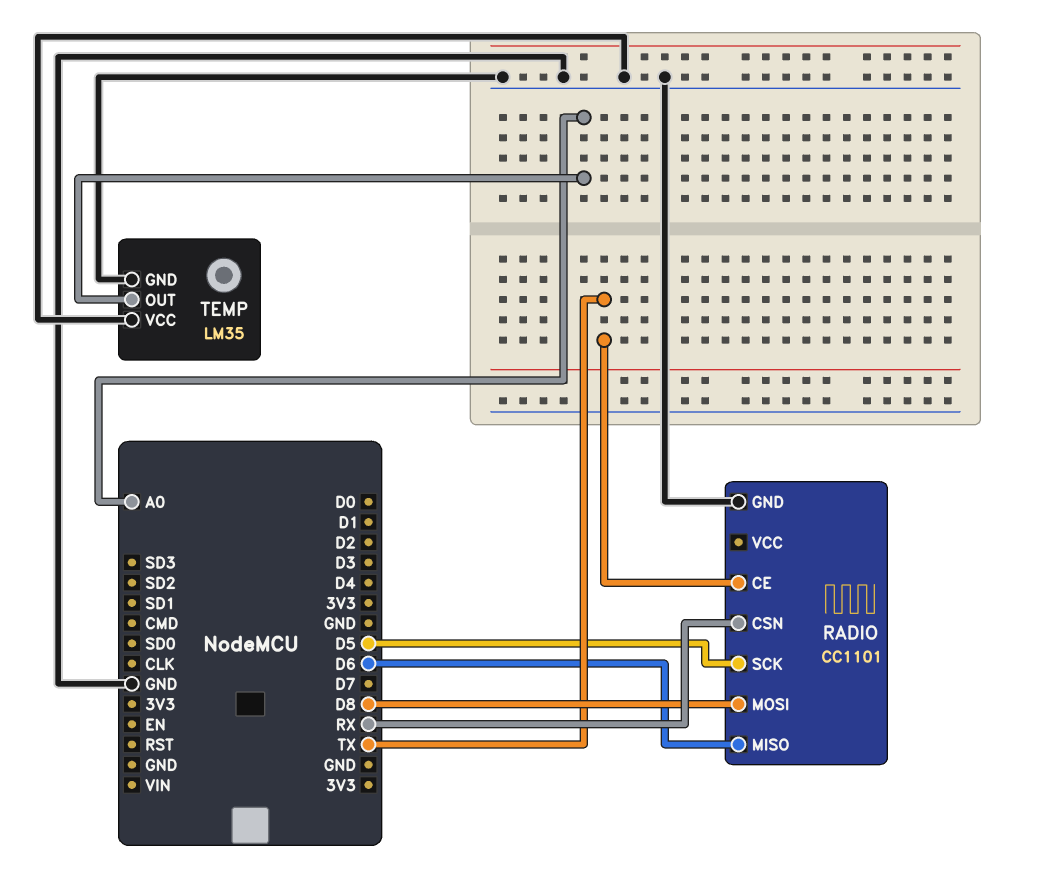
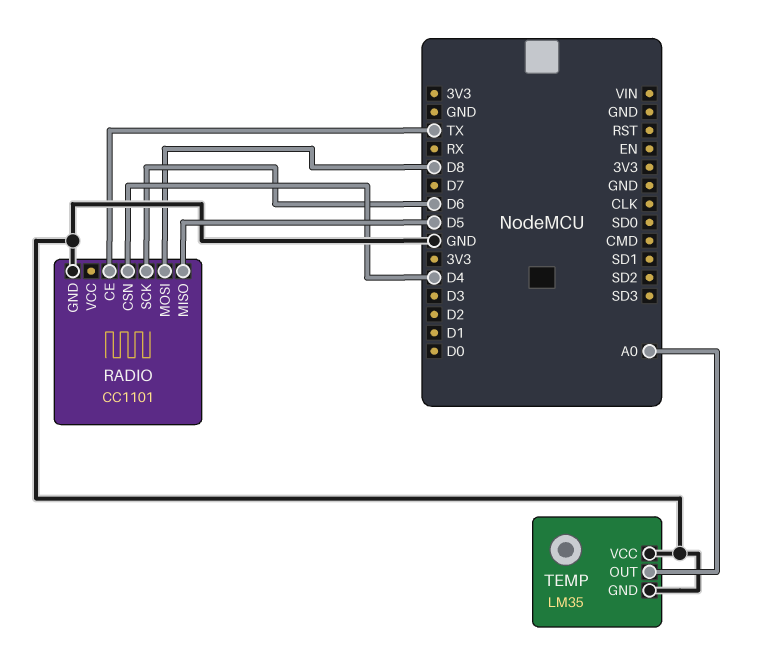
RADIO pin CSN: RX -> D4
RADIO pin MISO: D6 -> D5
RADIO pin SCK: D5 -> D6

